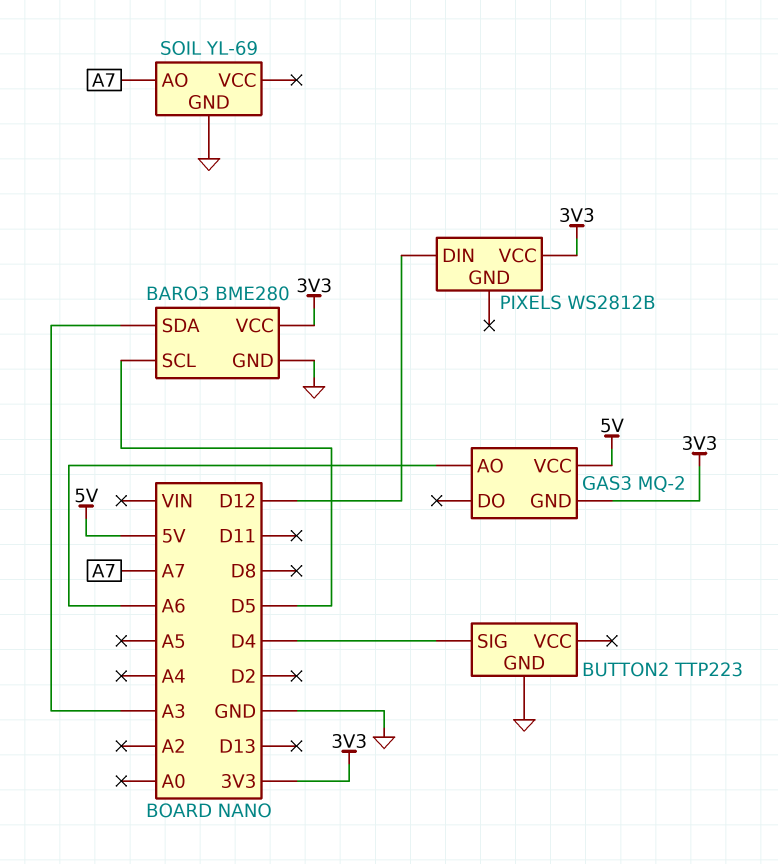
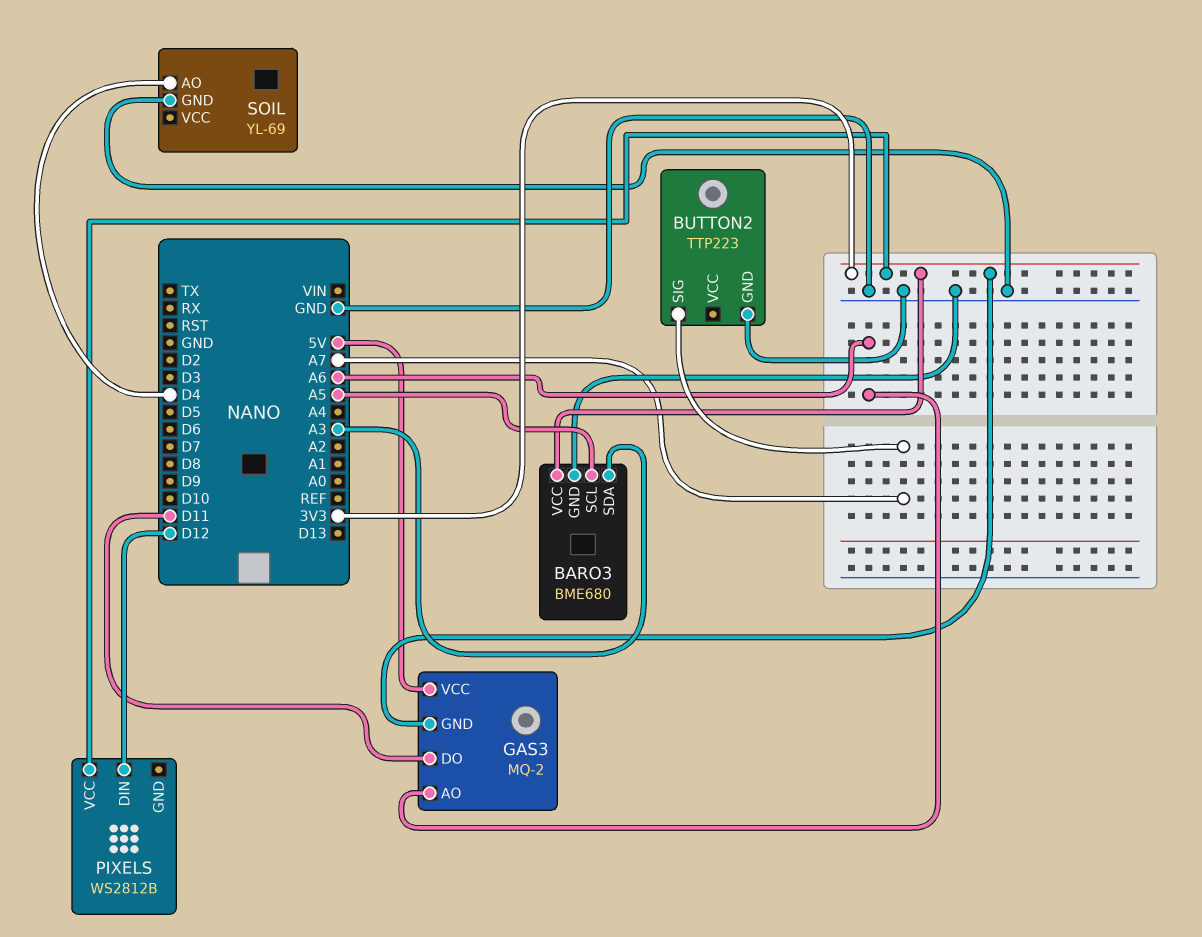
BARO3: BME280 -> BME680
BARO3 pin SCL: D5 -> A5
BUTTON2 pin SIG: D4 -> A7
GAS3 pin DO: none -> D11
SOIL pin AO: A7 -> D4

